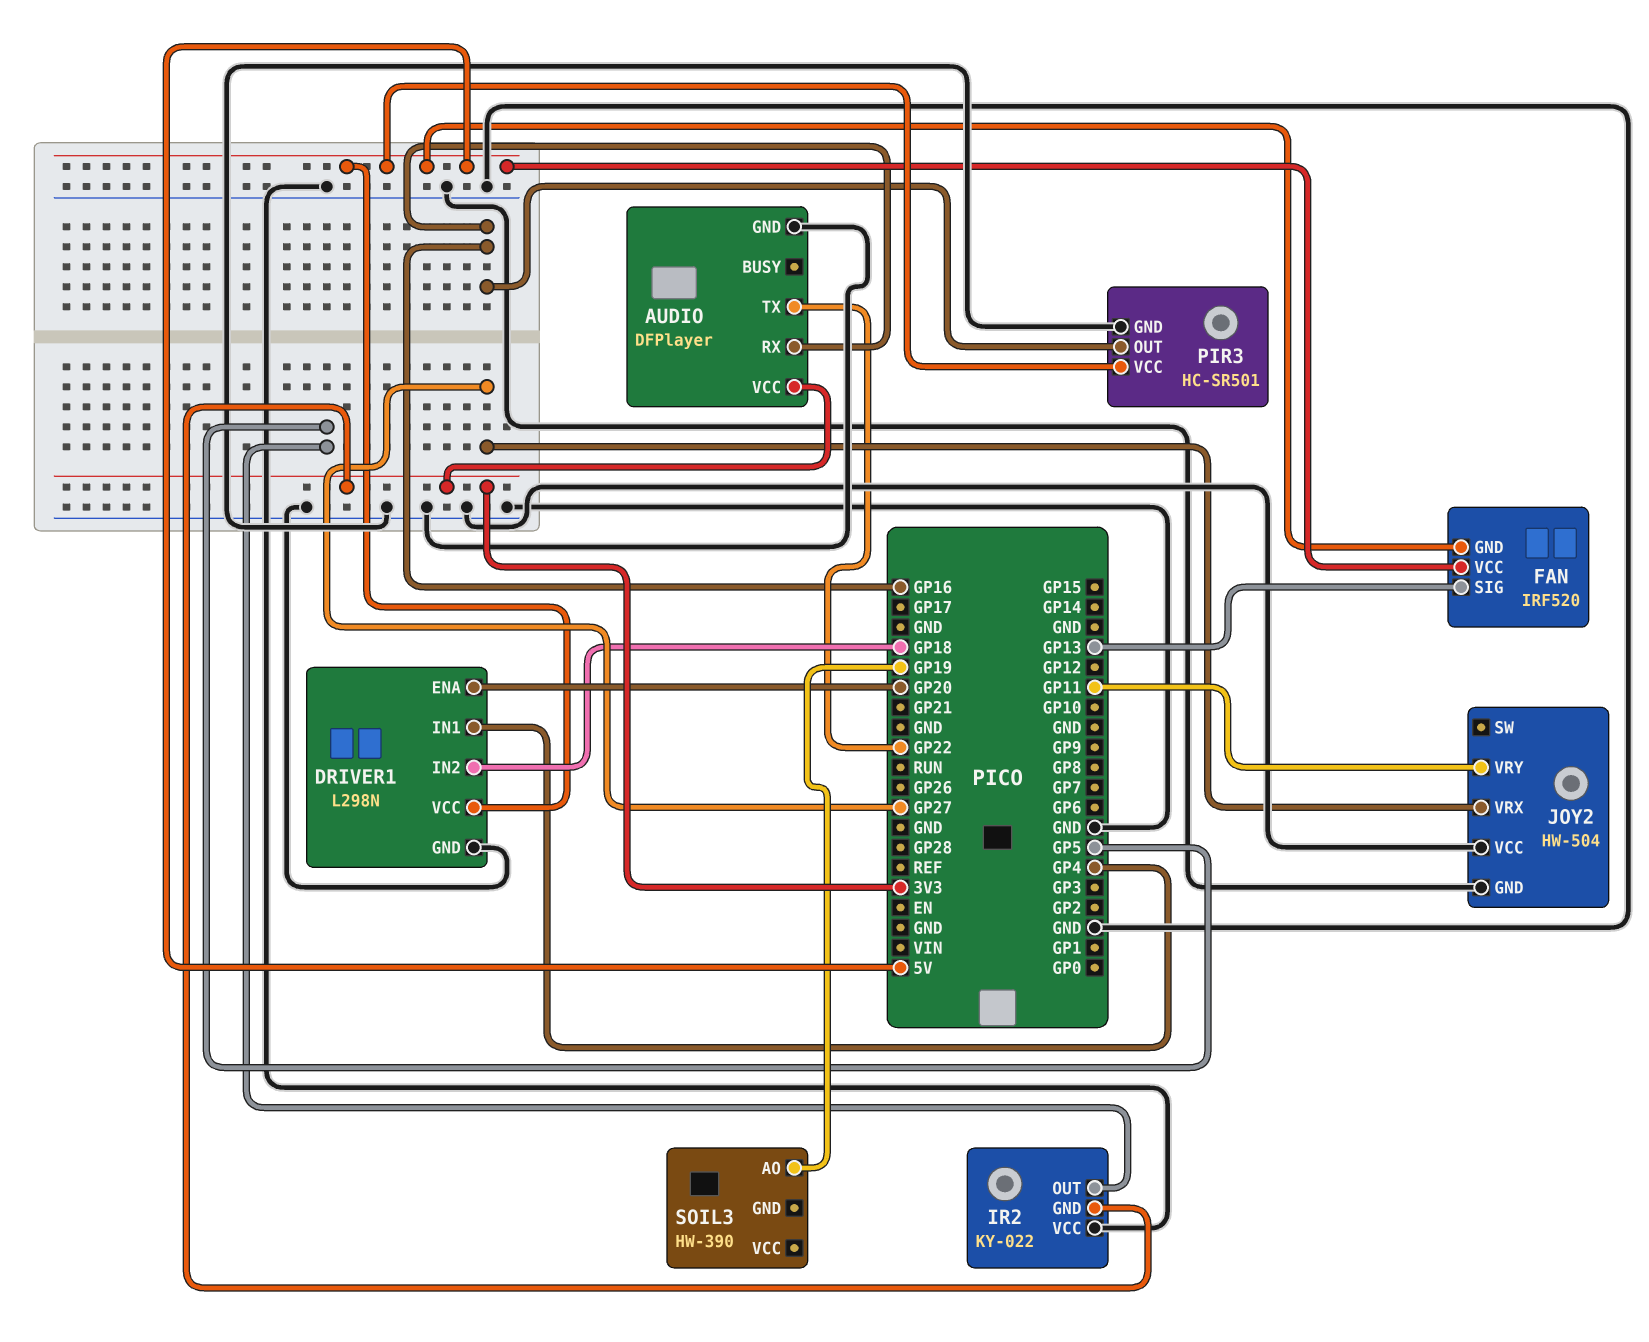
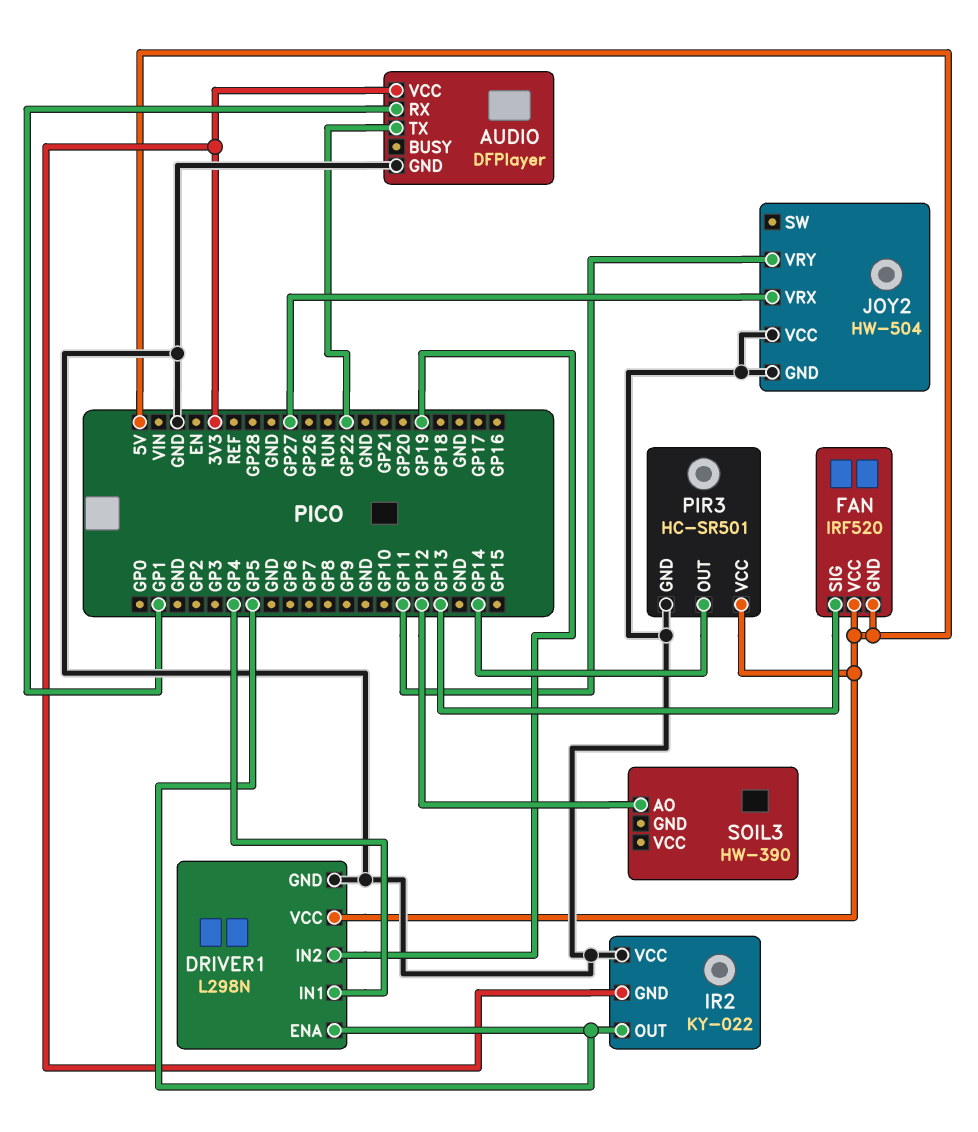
AUDIO pin RX: GP16 -> GP1
DRIVER1 pin ENA: GP20 -> GP5
DRIVER1 pin IN2: GP18 -> GP19
PIR3 pin OUT: GP16 -> GP14
SOIL3 pin AO: GP19 -> GP12

